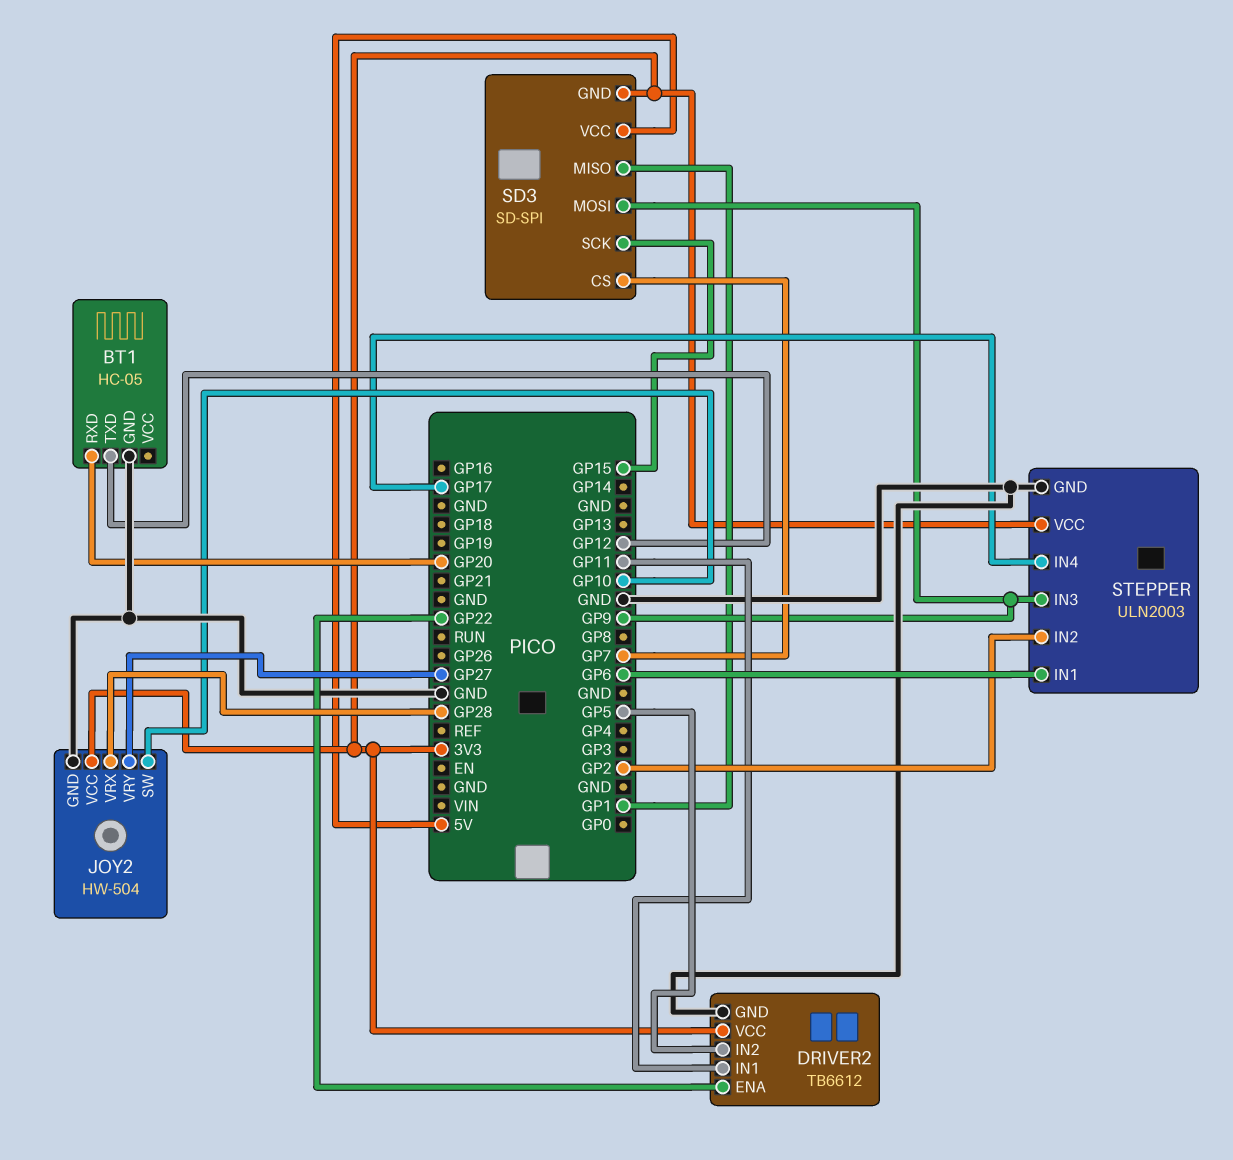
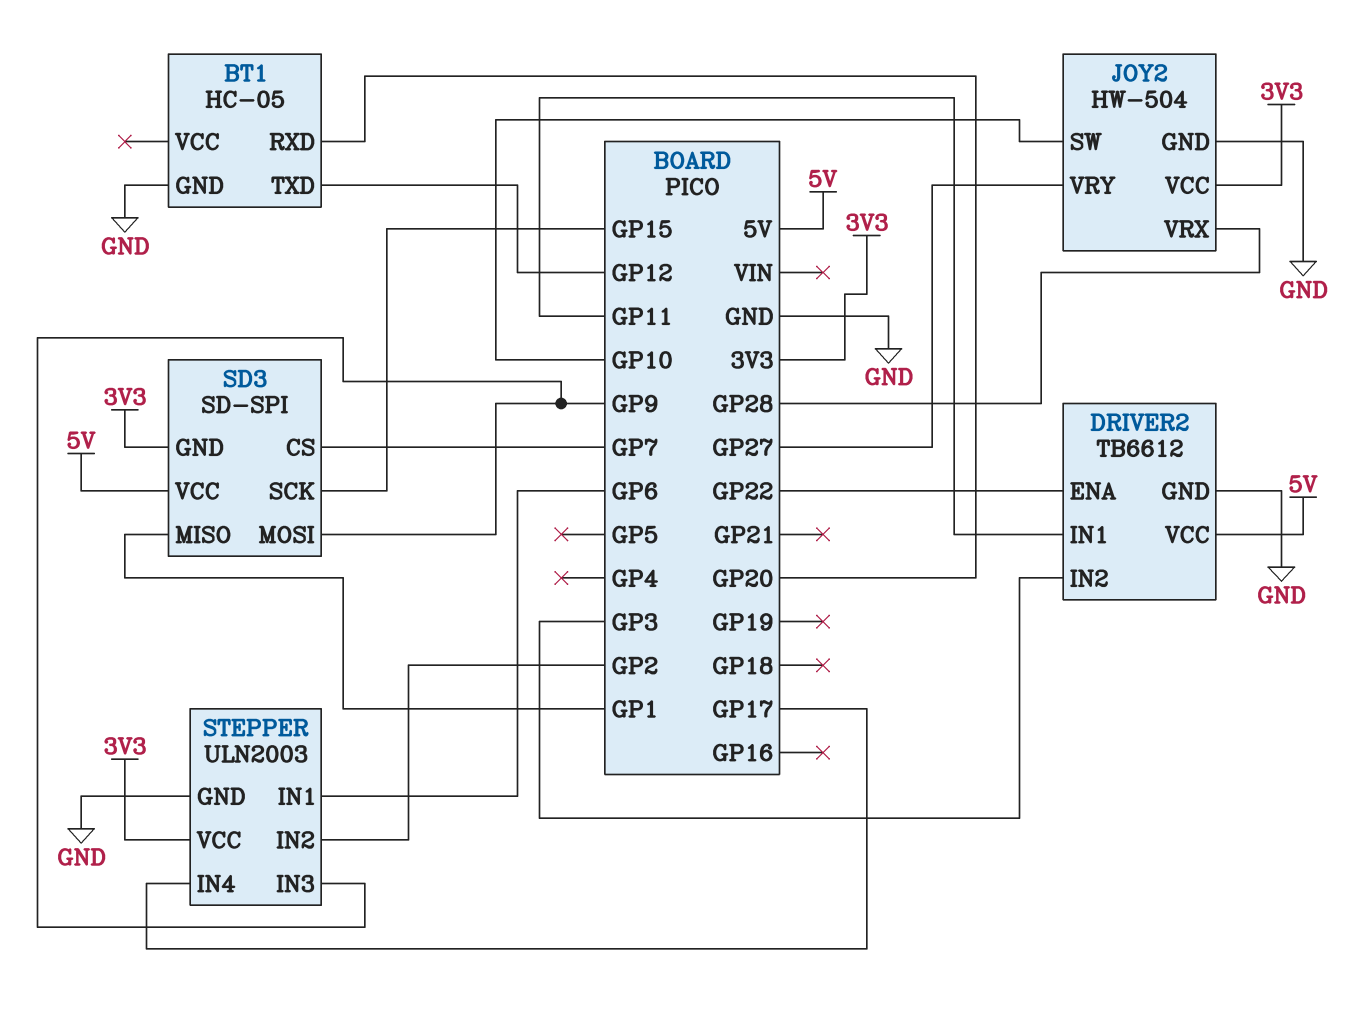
DRIVER2 pin IN2: GP5 -> GP3
DRIVER2 pin VCC: 3V3 -> 5V

